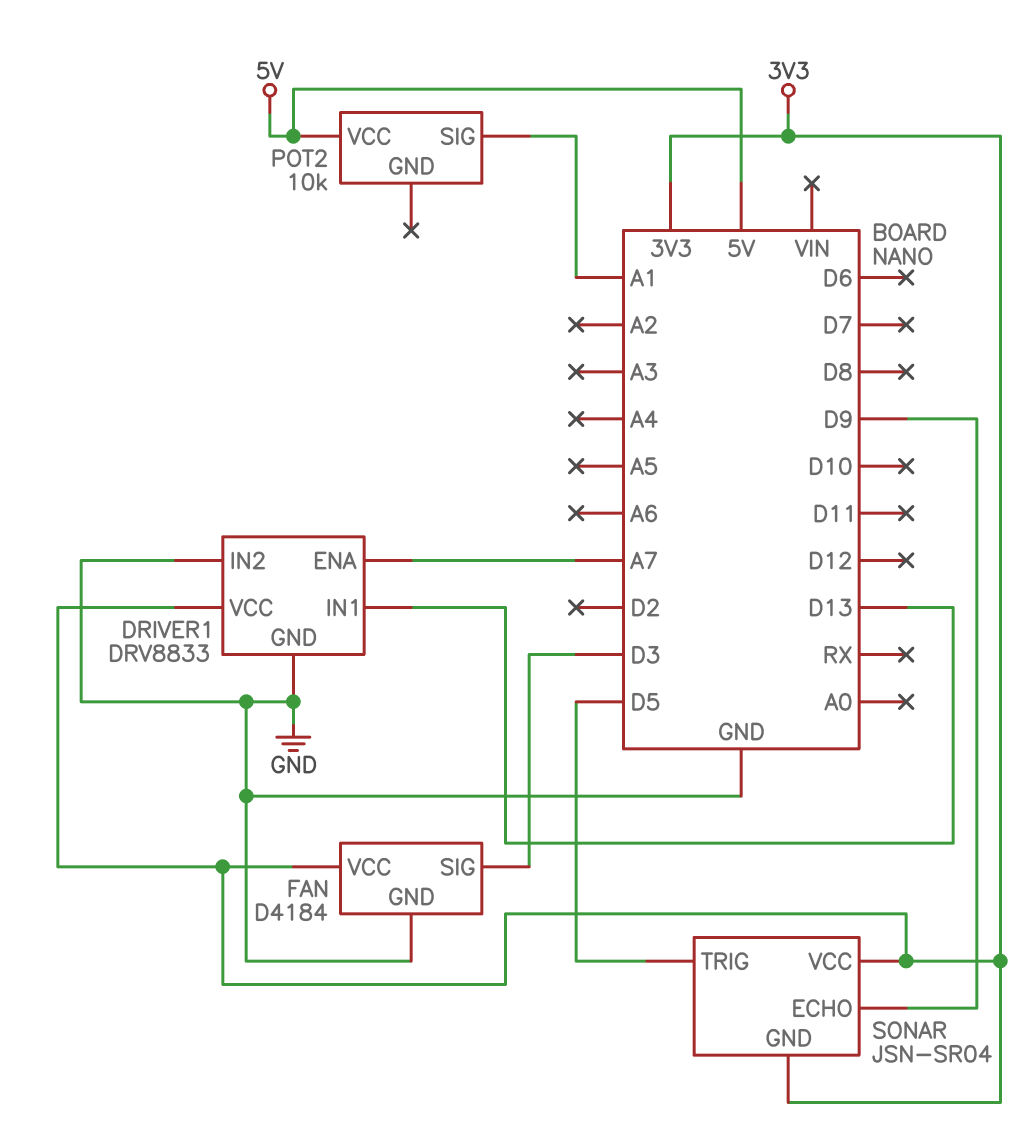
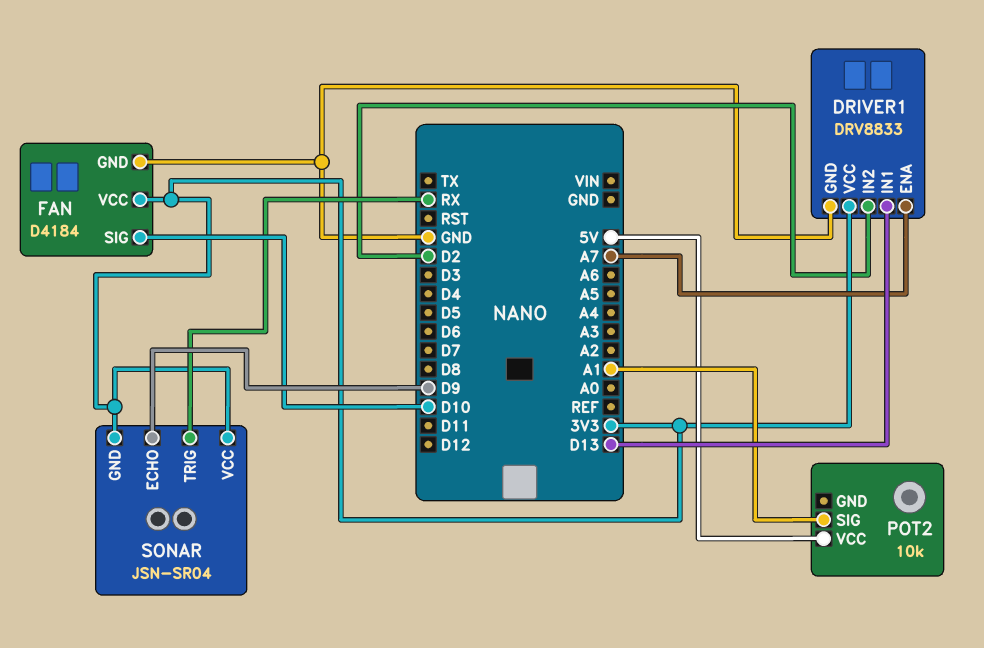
DRIVER1 pin IN2: GND -> D2
FAN pin SIG: D3 -> D10
SONAR pin TRIG: D5 -> RX

